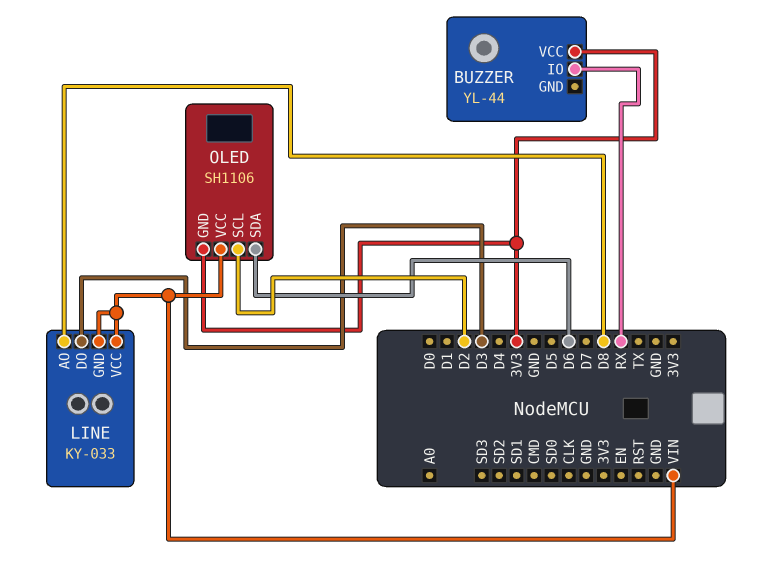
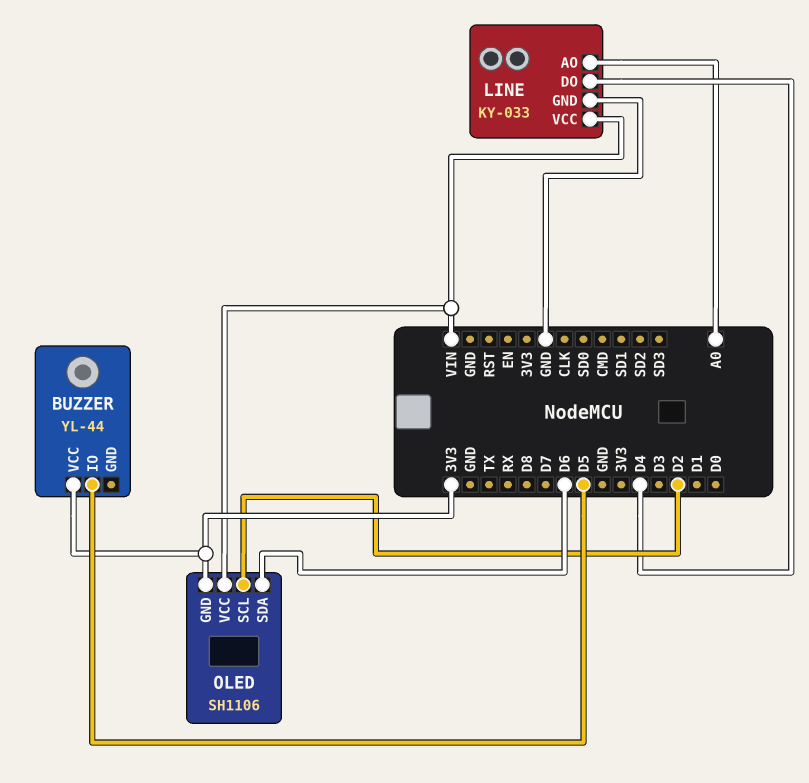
BUZZER pin IO: RX -> D5
LINE pin AO: D8 -> A0
LINE pin DO: D3 -> D4
LINE pin GND: VIN -> GND

